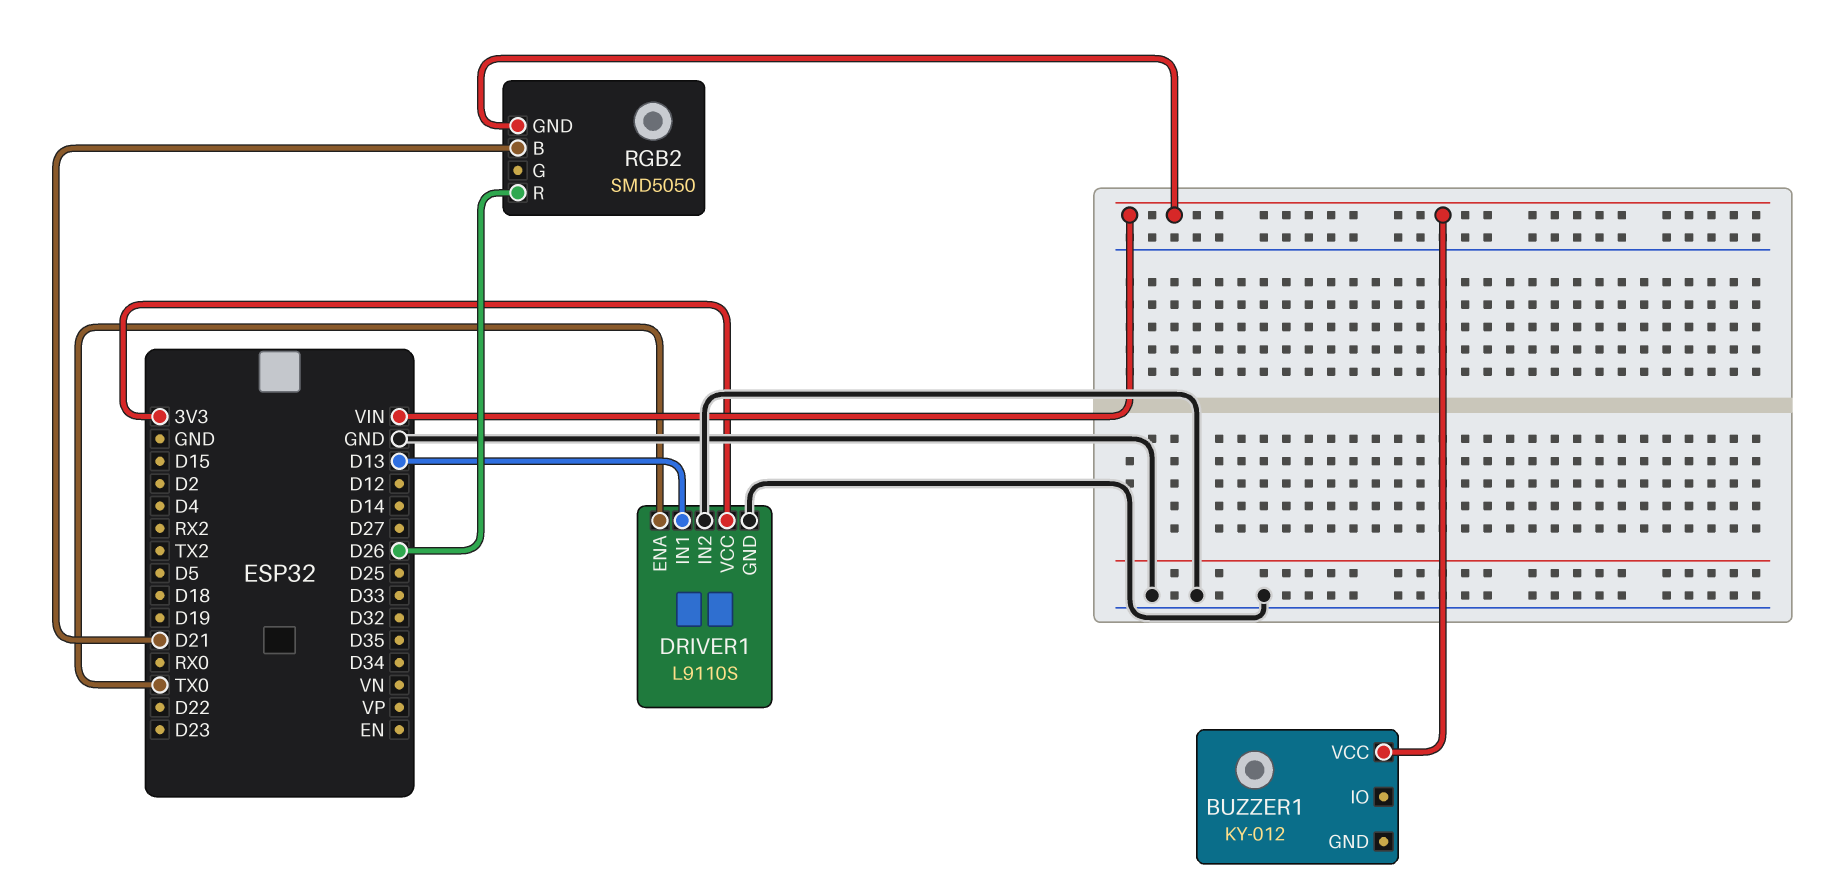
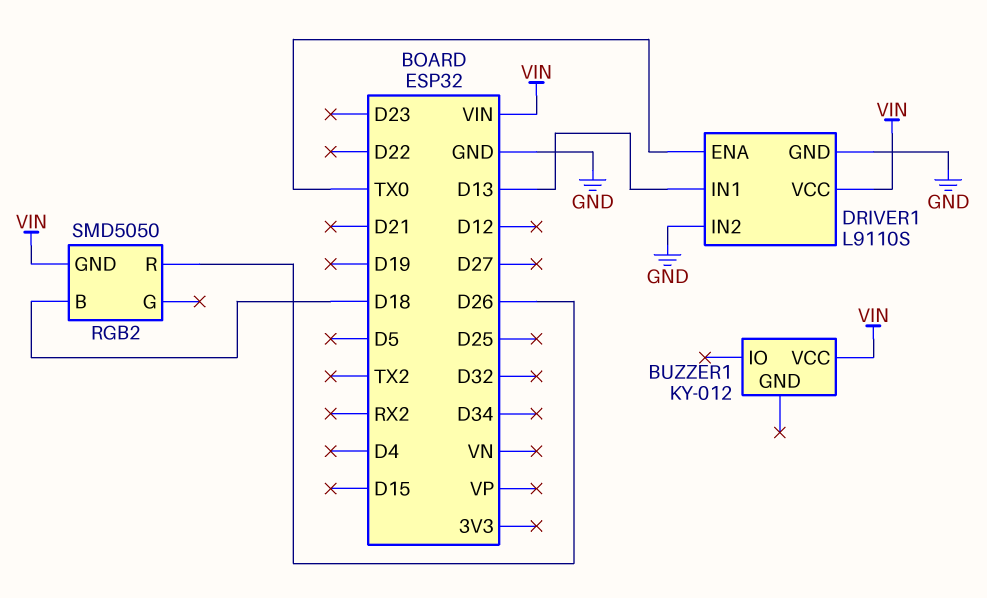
DRIVER1 pin VCC: 3V3 -> VIN
RGB2 pin B: D21 -> D18

